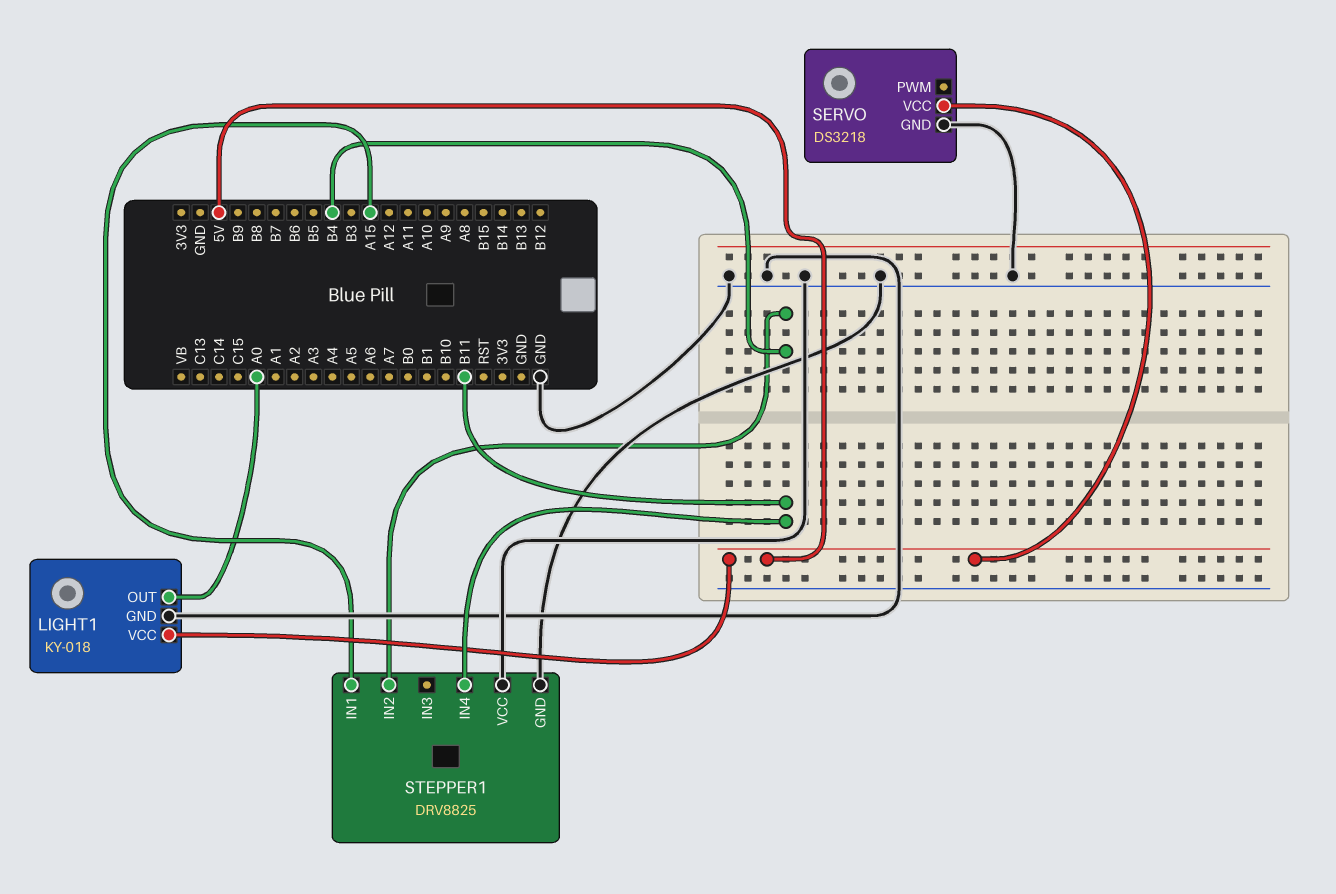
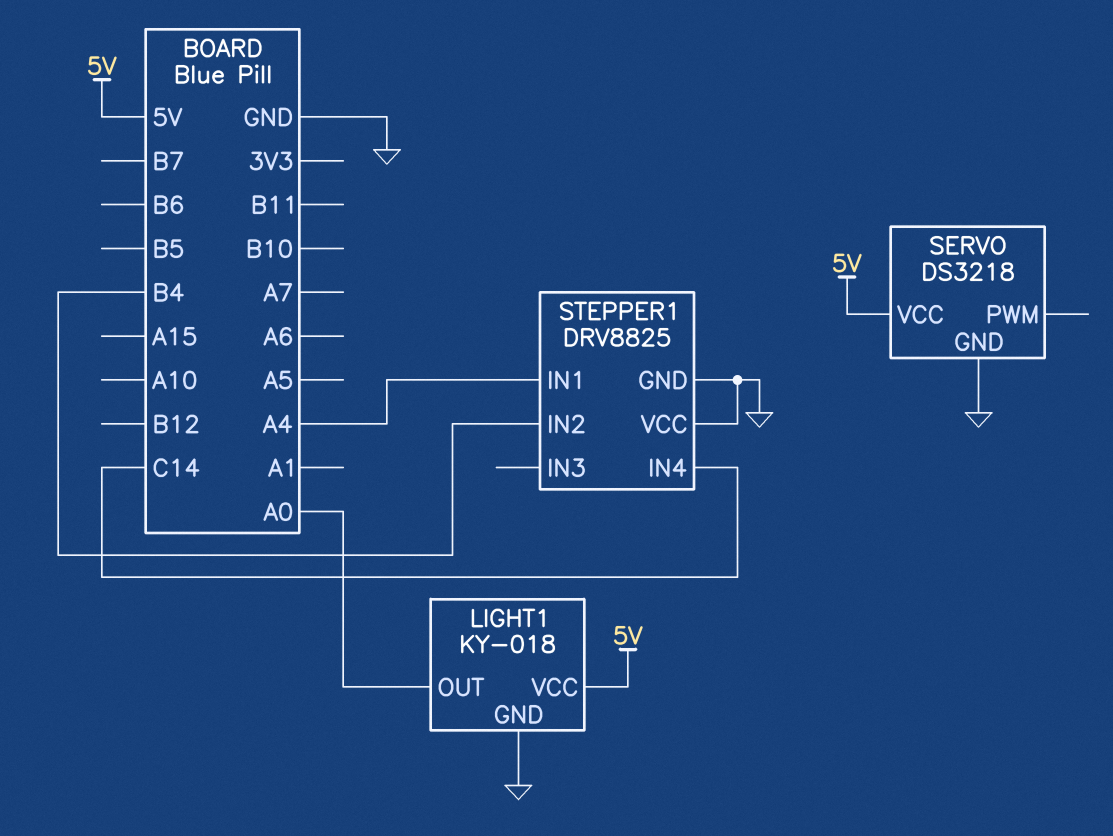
STEPPER1 pin IN1: A15 -> A4
STEPPER1 pin IN4: B11 -> C14

